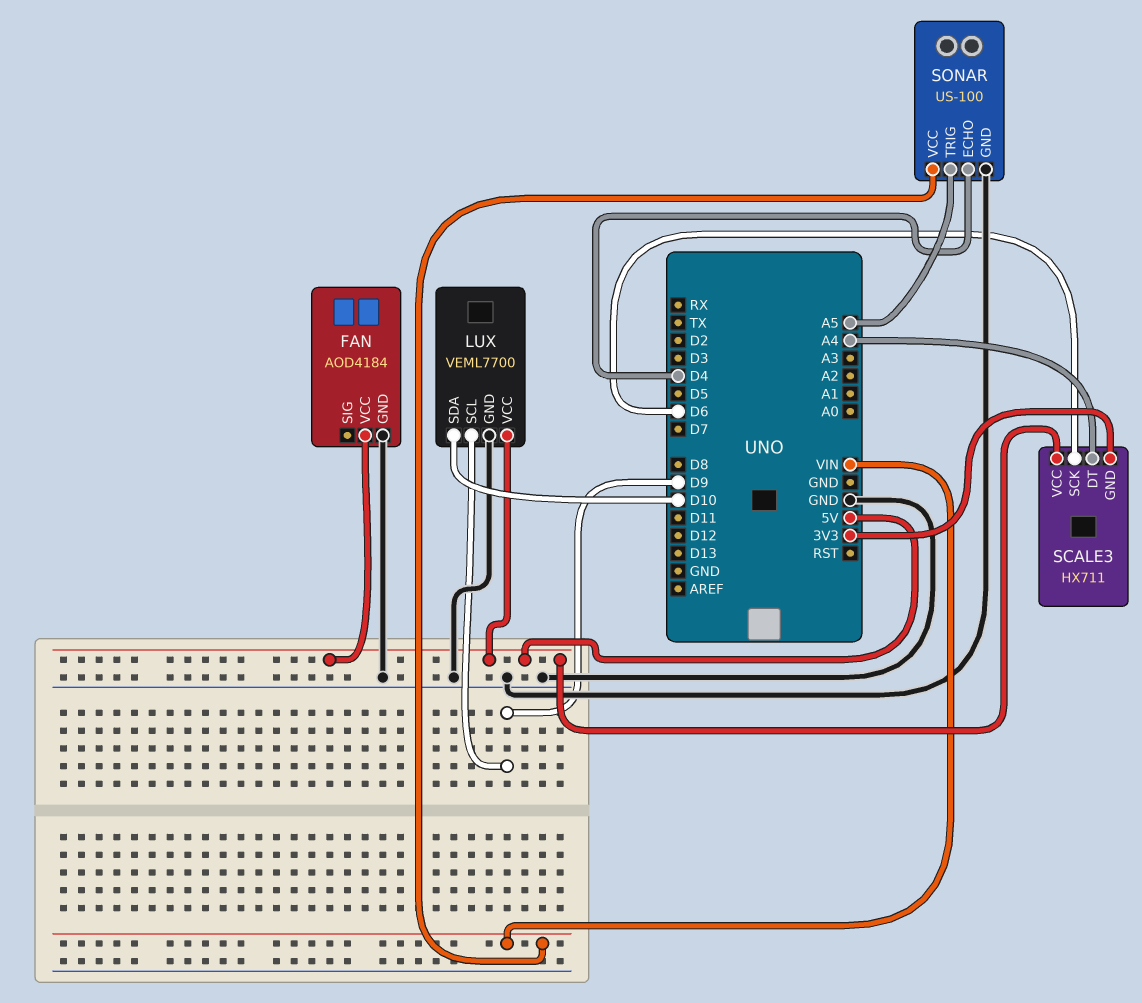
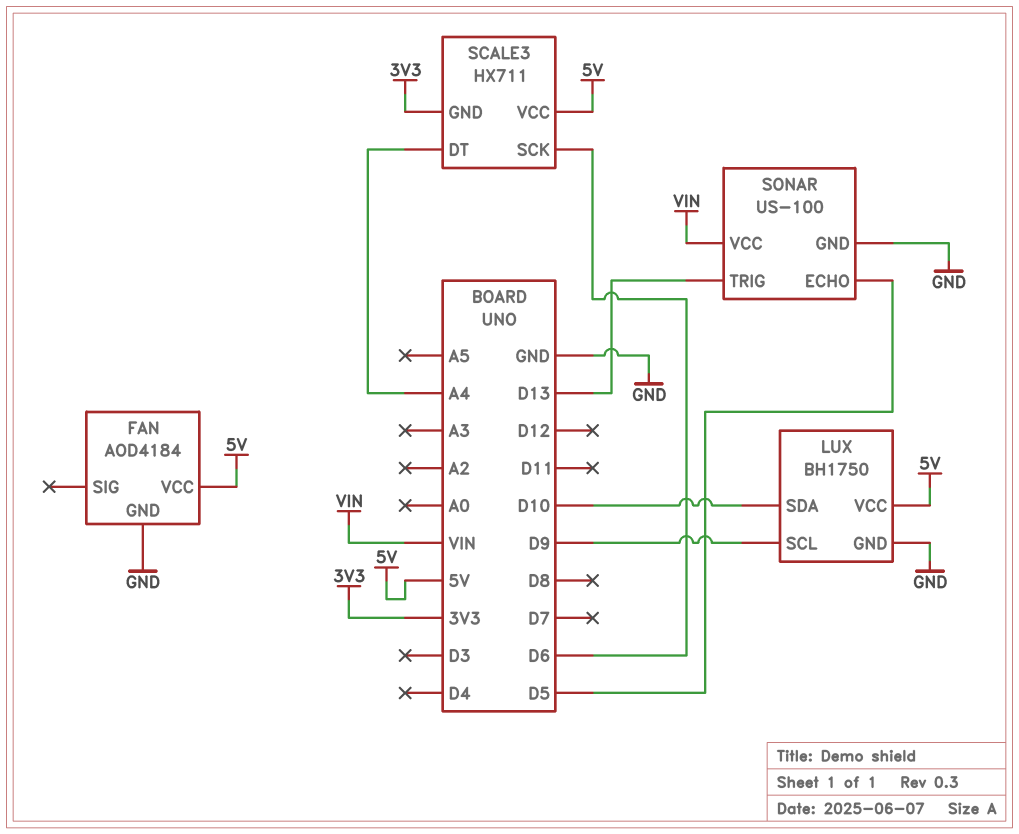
LUX: VEML7700 -> BH1750
SONAR pin ECHO: D4 -> D5
SONAR pin TRIG: A5 -> D13

